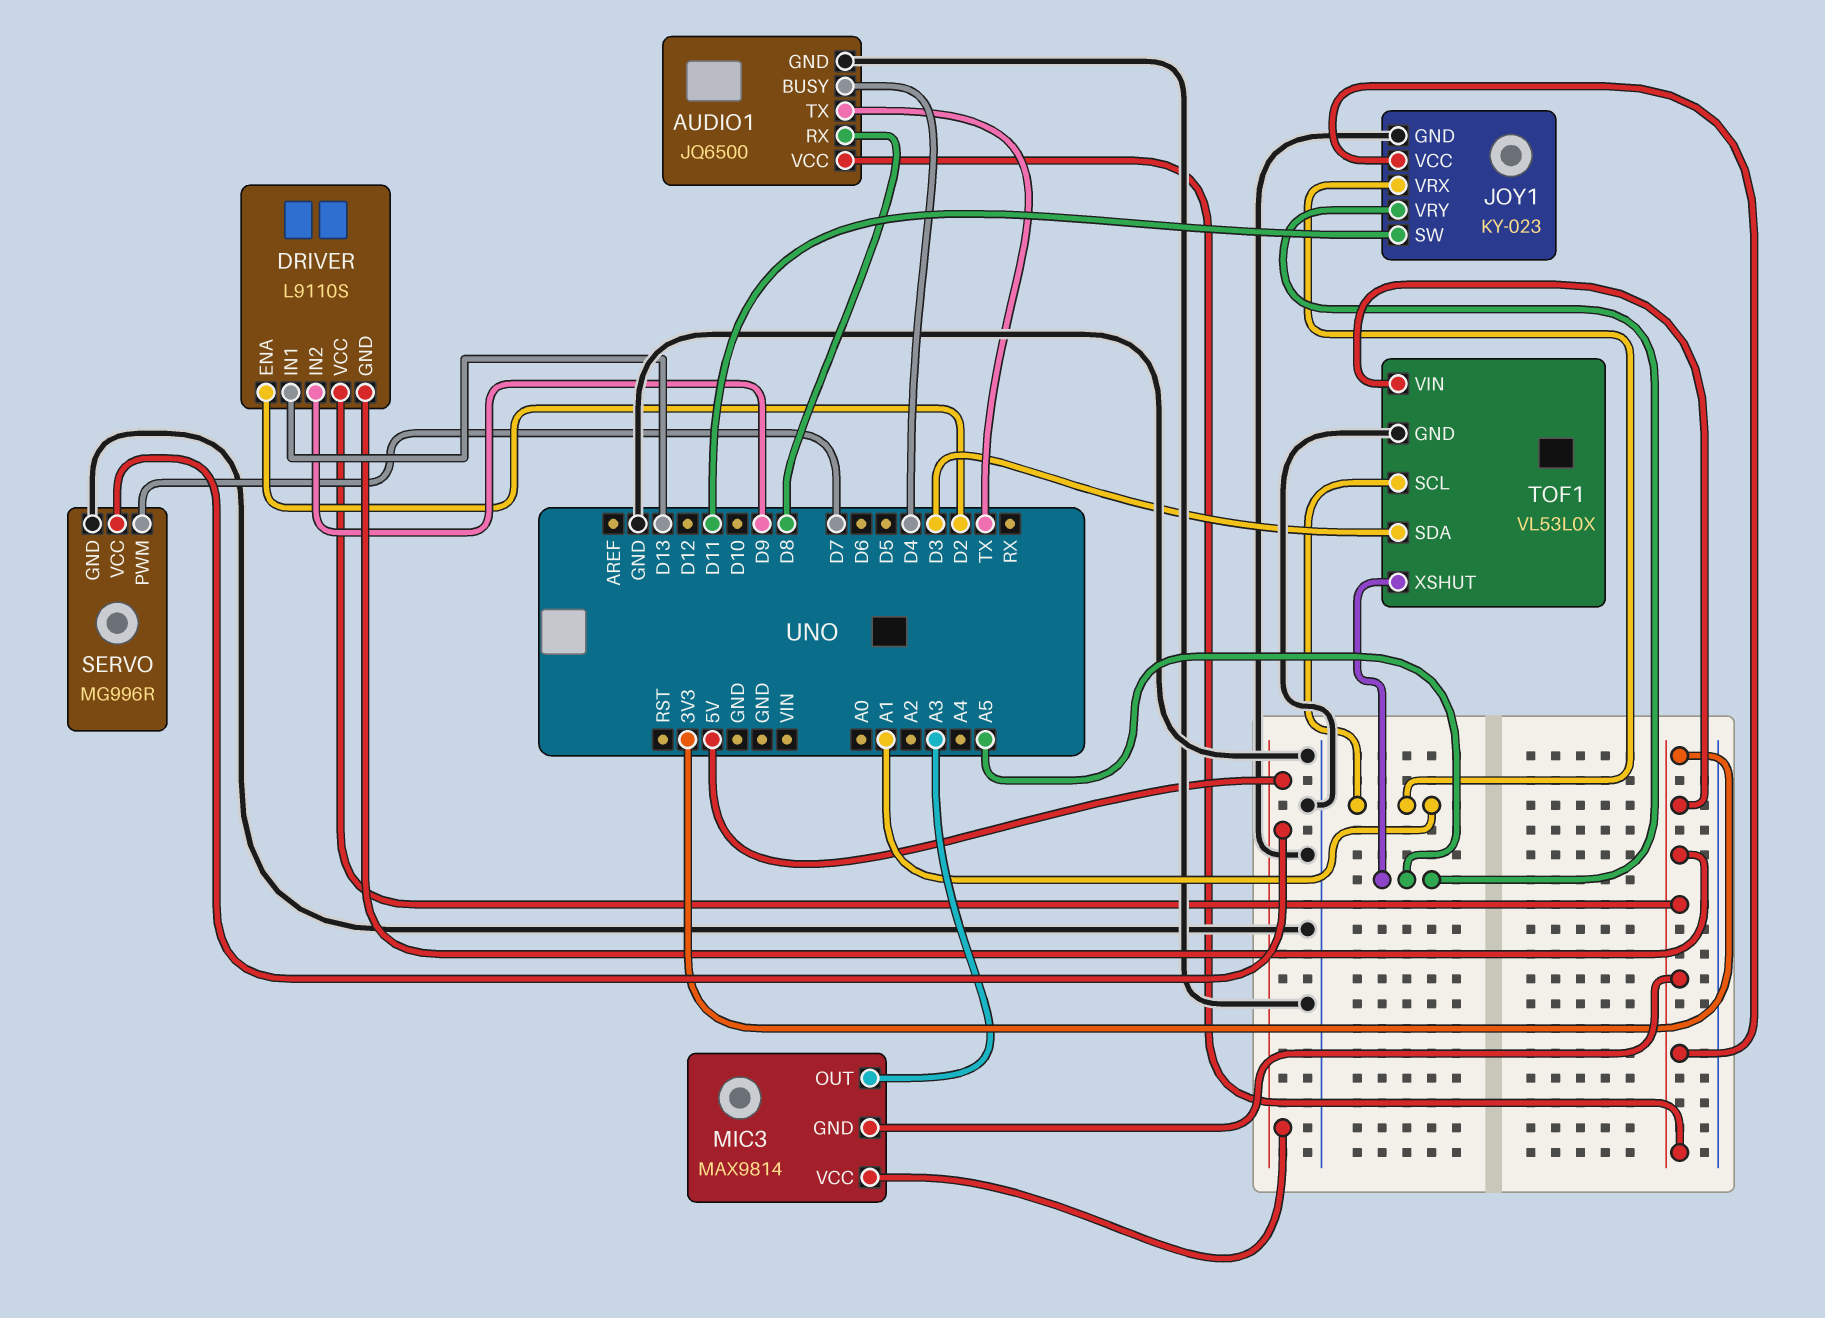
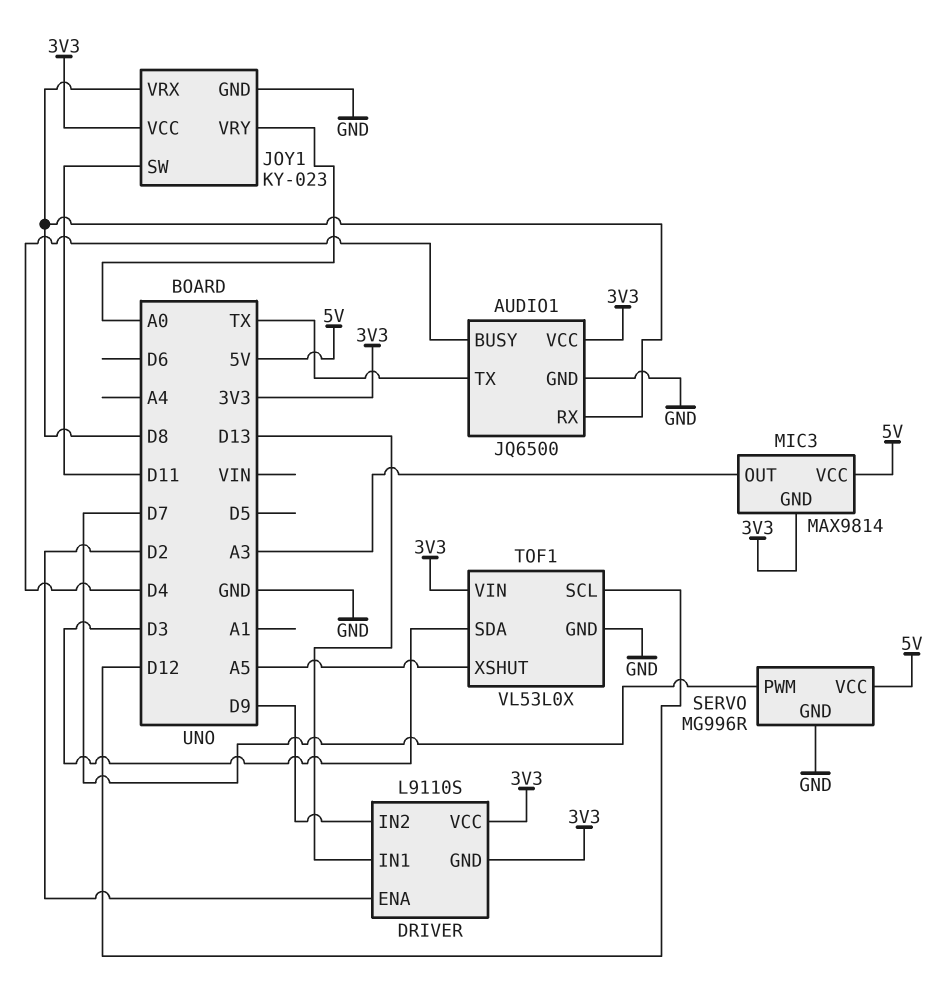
JOY1 pin VRX: A1 -> D8
JOY1 pin VRY: A5 -> A0
TOF1 pin SCL: A1 -> D12

